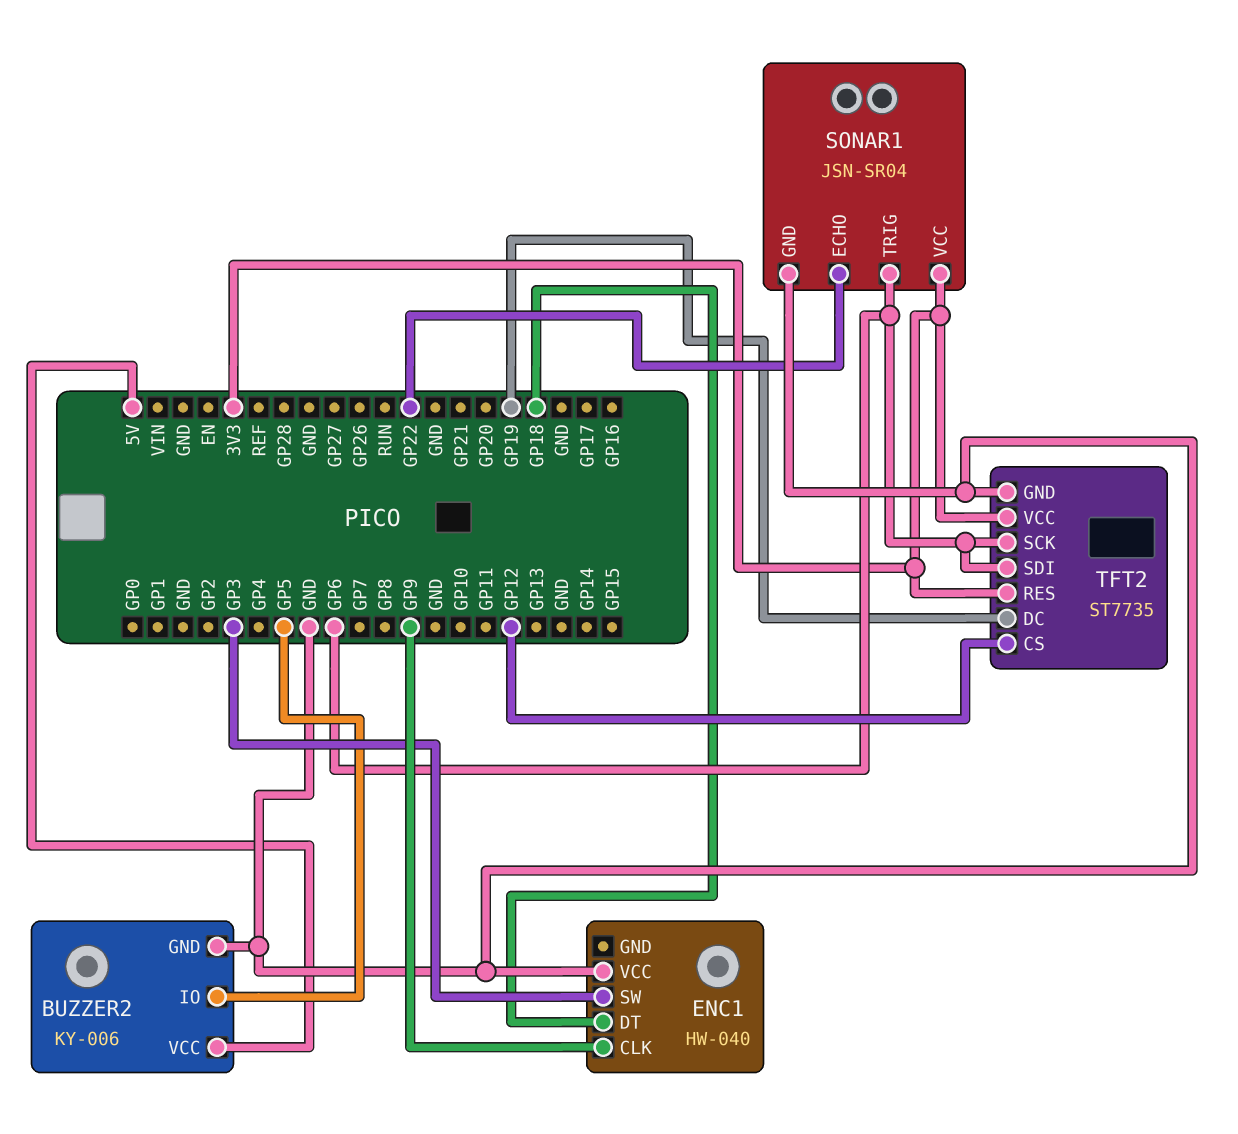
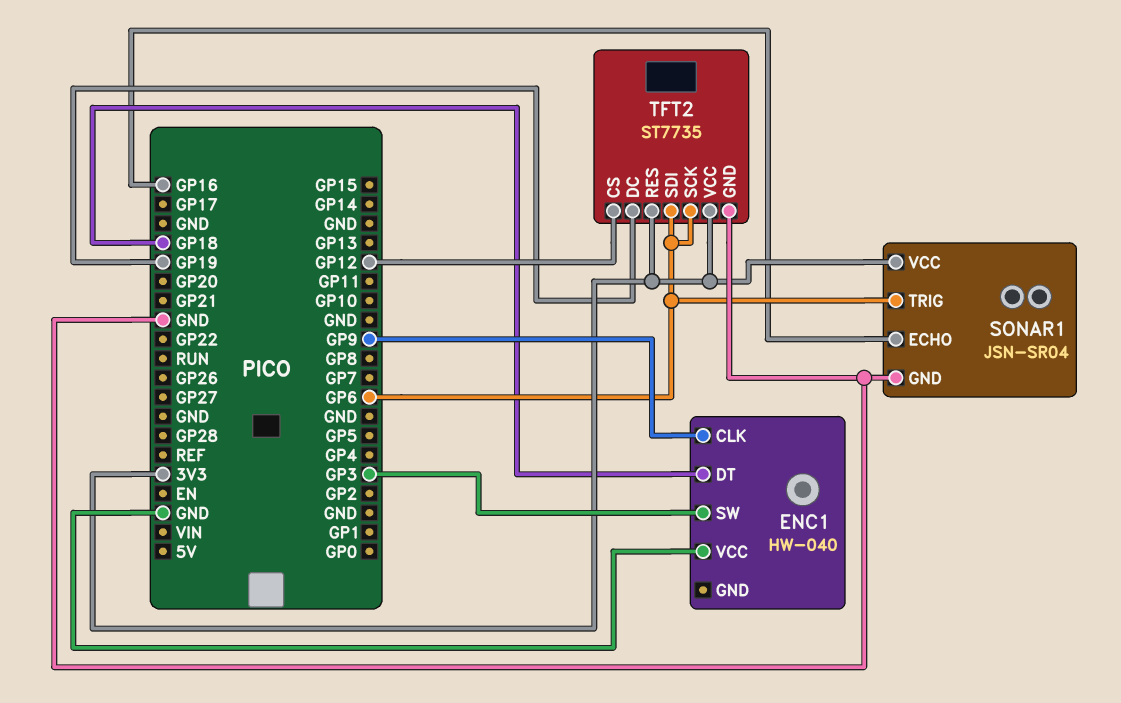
BUZZER2: KY-006 -> none
BUZZER2 pin GND: GND -> none
BUZZER2 pin IO: GP5 -> none
BUZZER2 pin VCC: 5V -> none
SONAR1 pin ECHO: GP22 -> GP16

